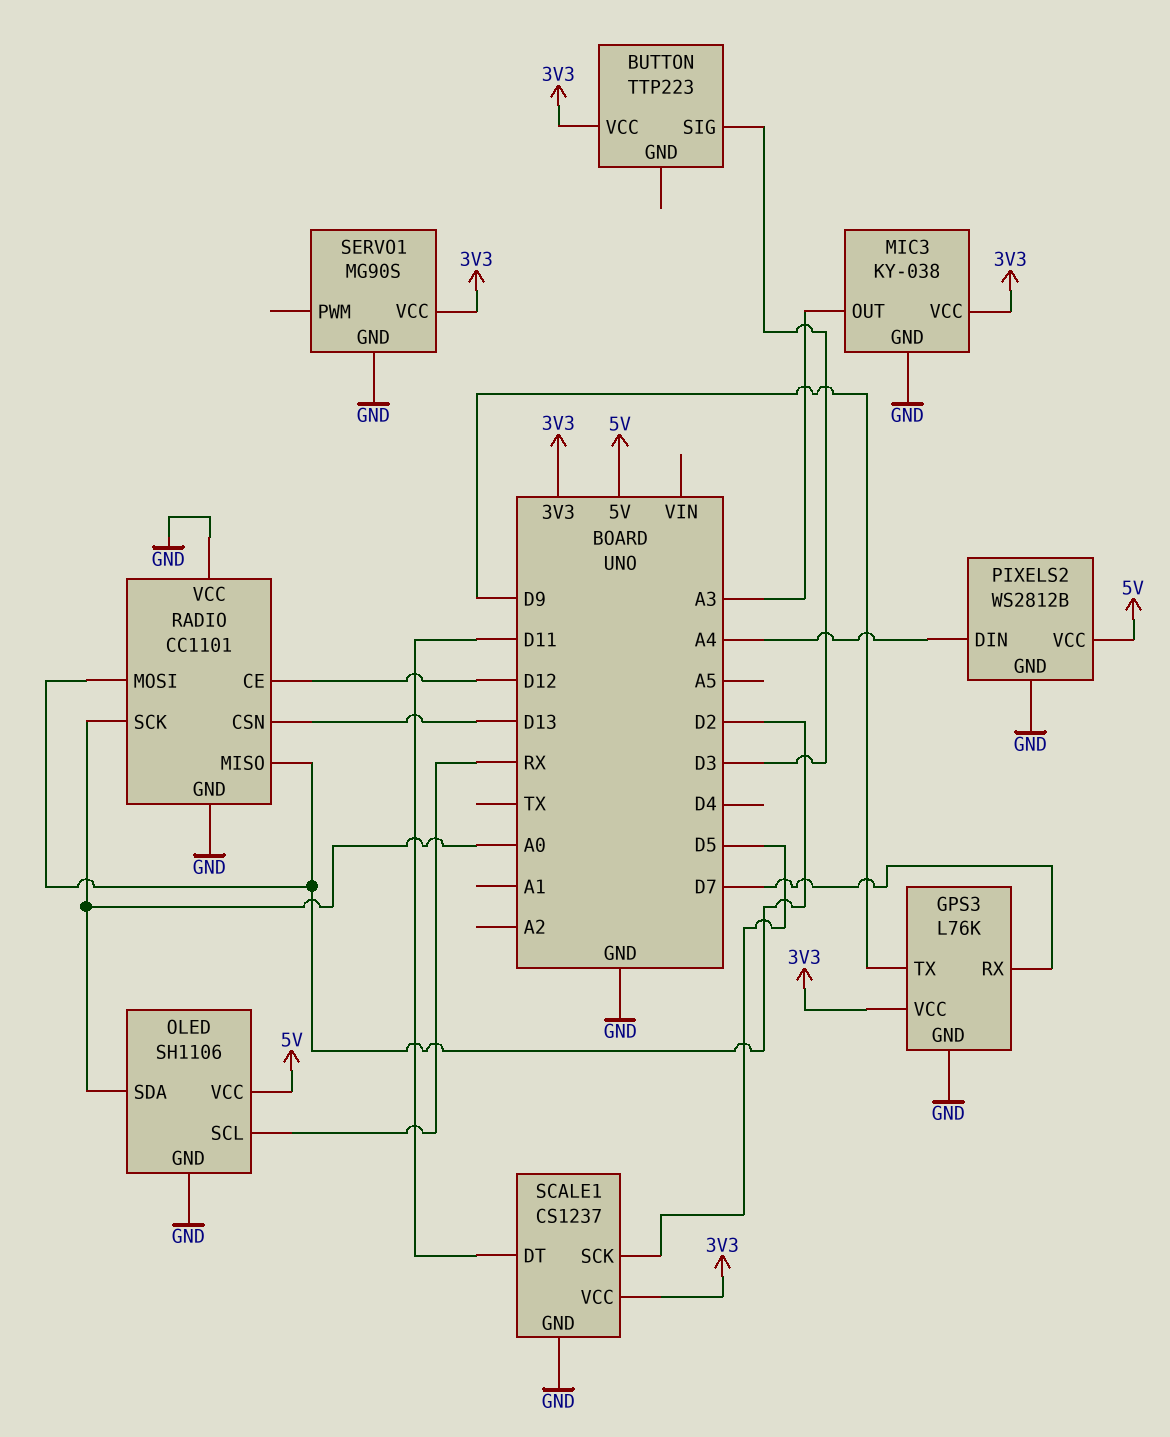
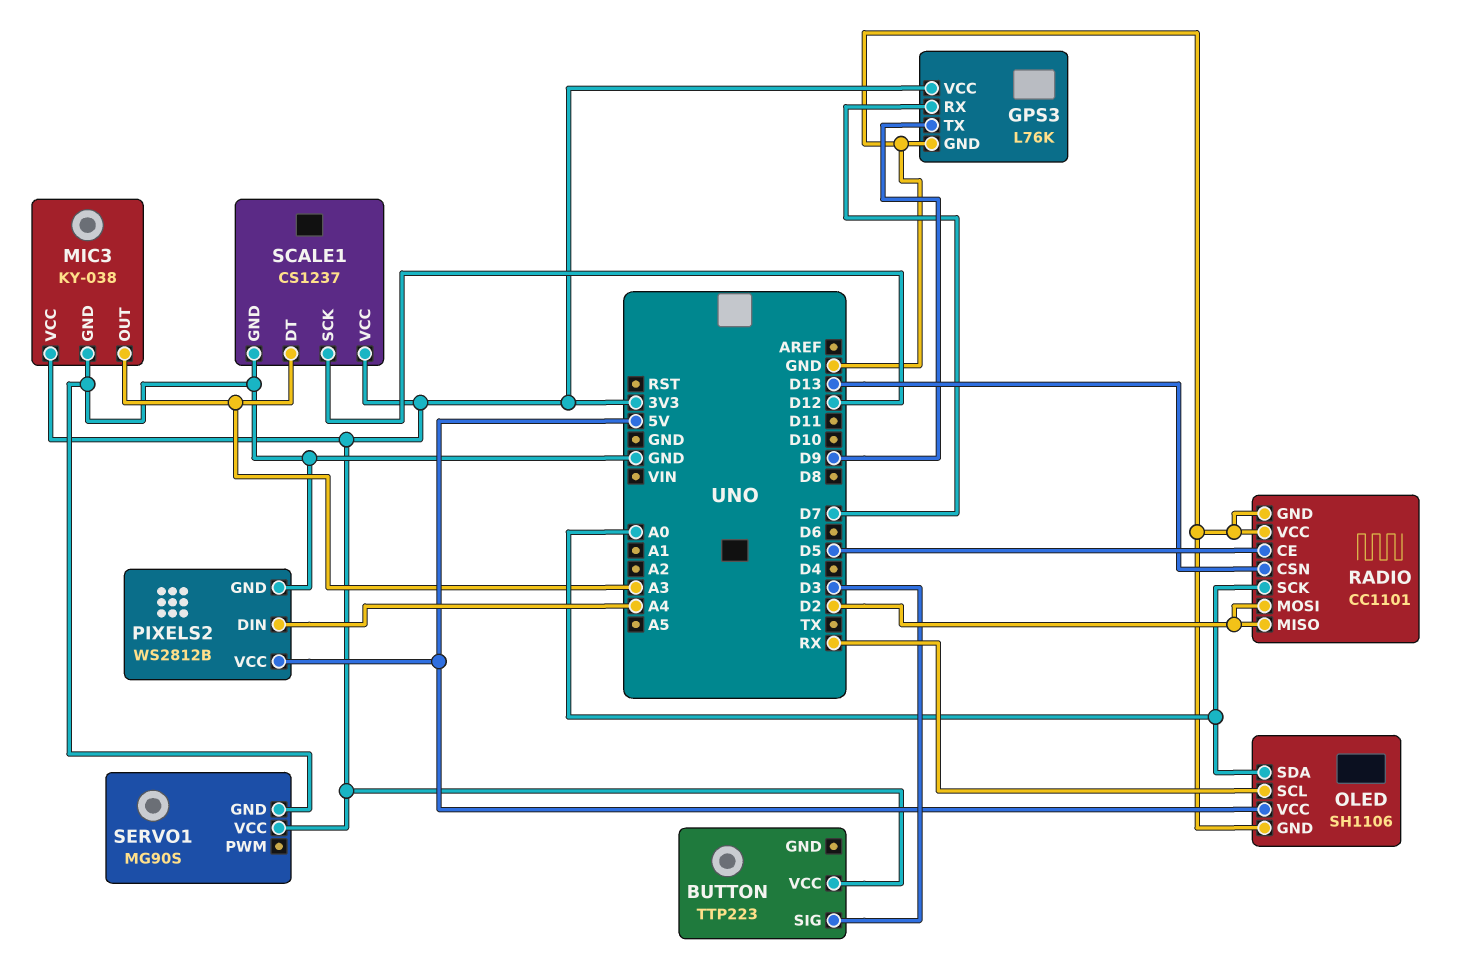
RADIO pin CE: D12 -> D5
SCALE1 pin DT: D11 -> A3
SCALE1 pin SCK: D5 -> D12

